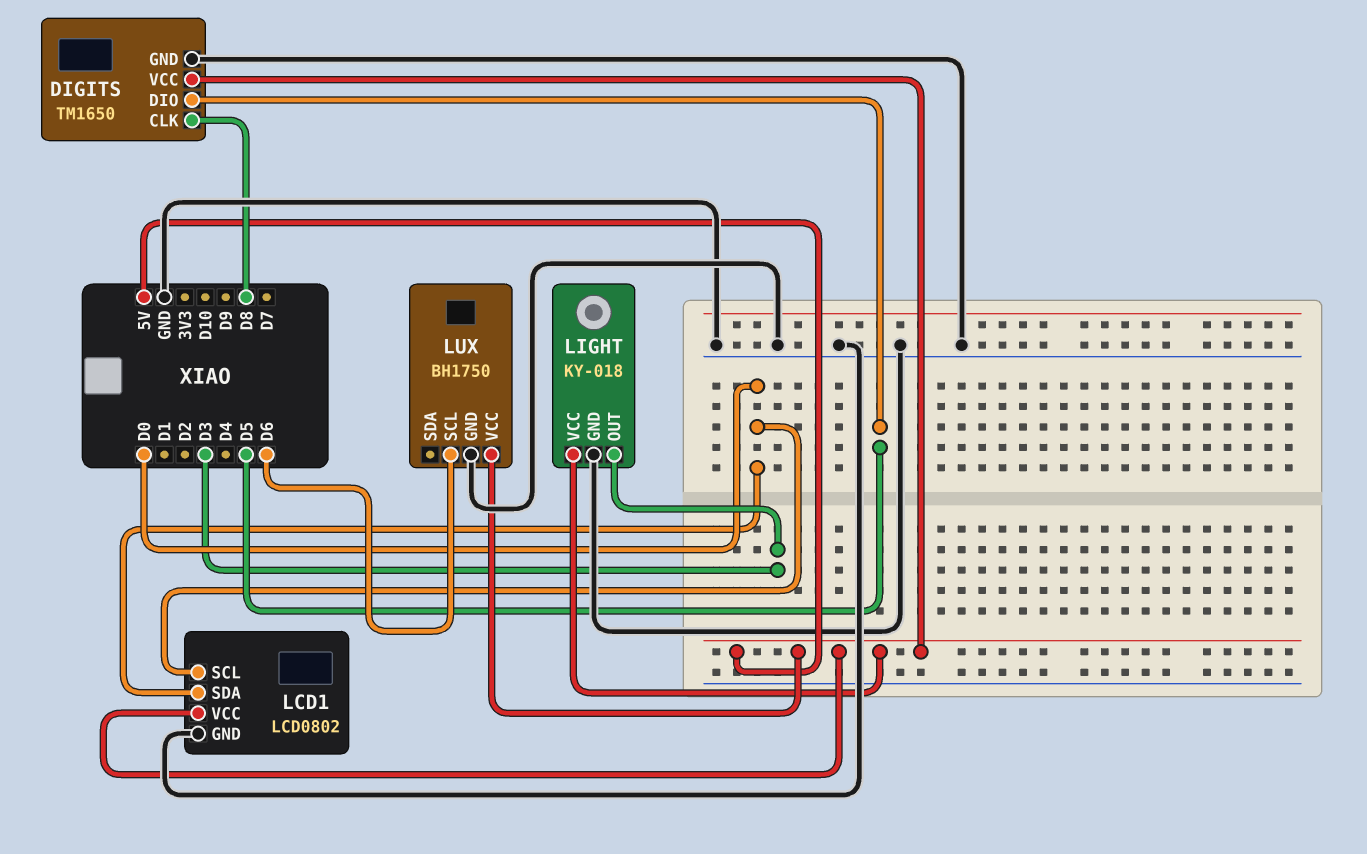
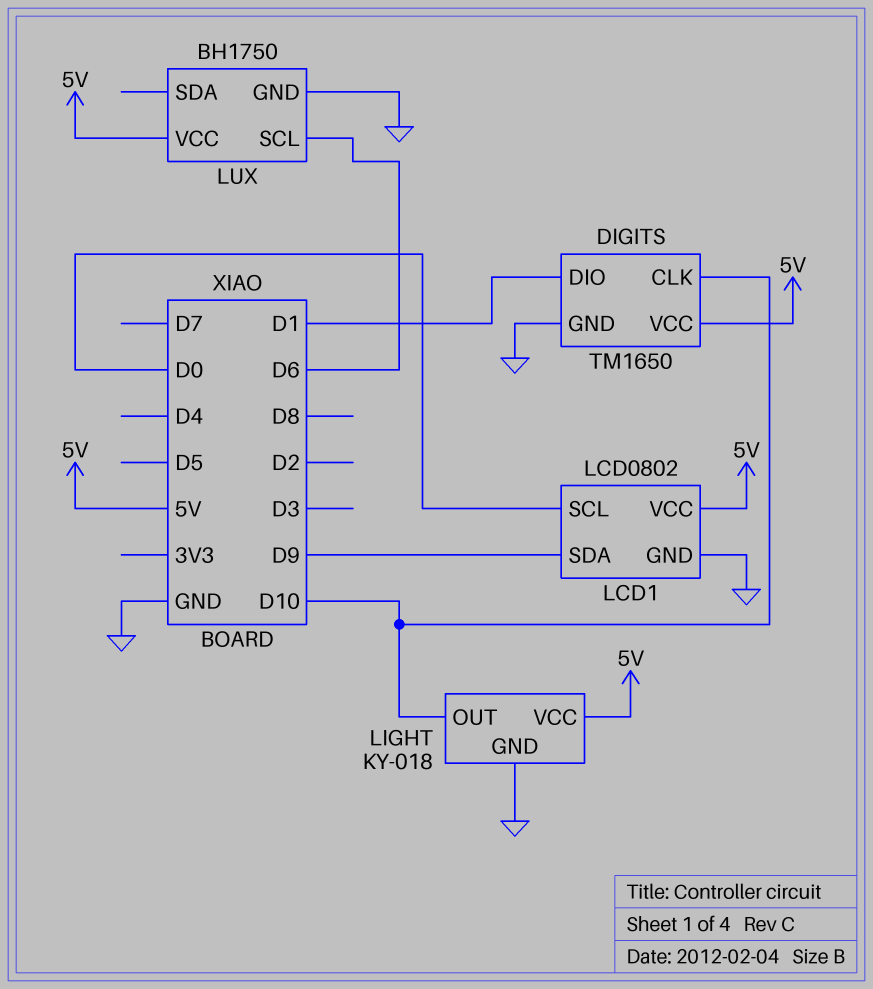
DIGITS pin CLK: D8 -> D10
DIGITS pin DIO: D5 -> D1
LCD1 pin SDA: D0 -> D9
LIGHT pin OUT: D3 -> D10

